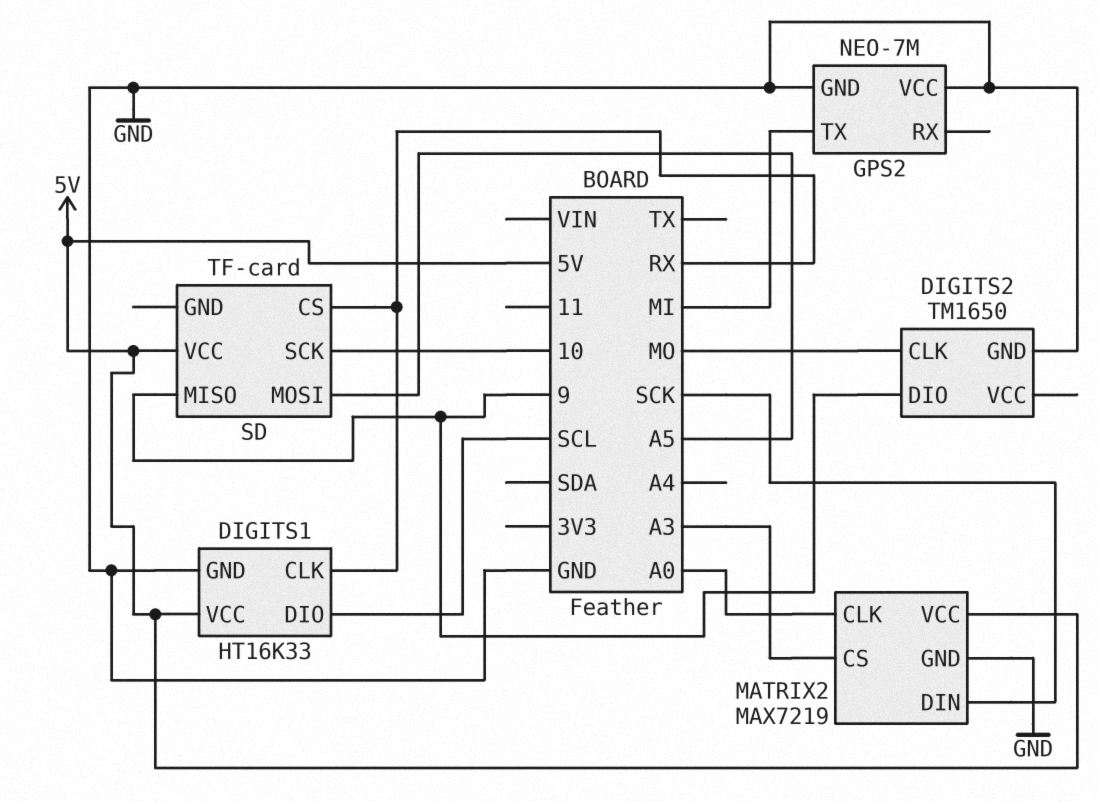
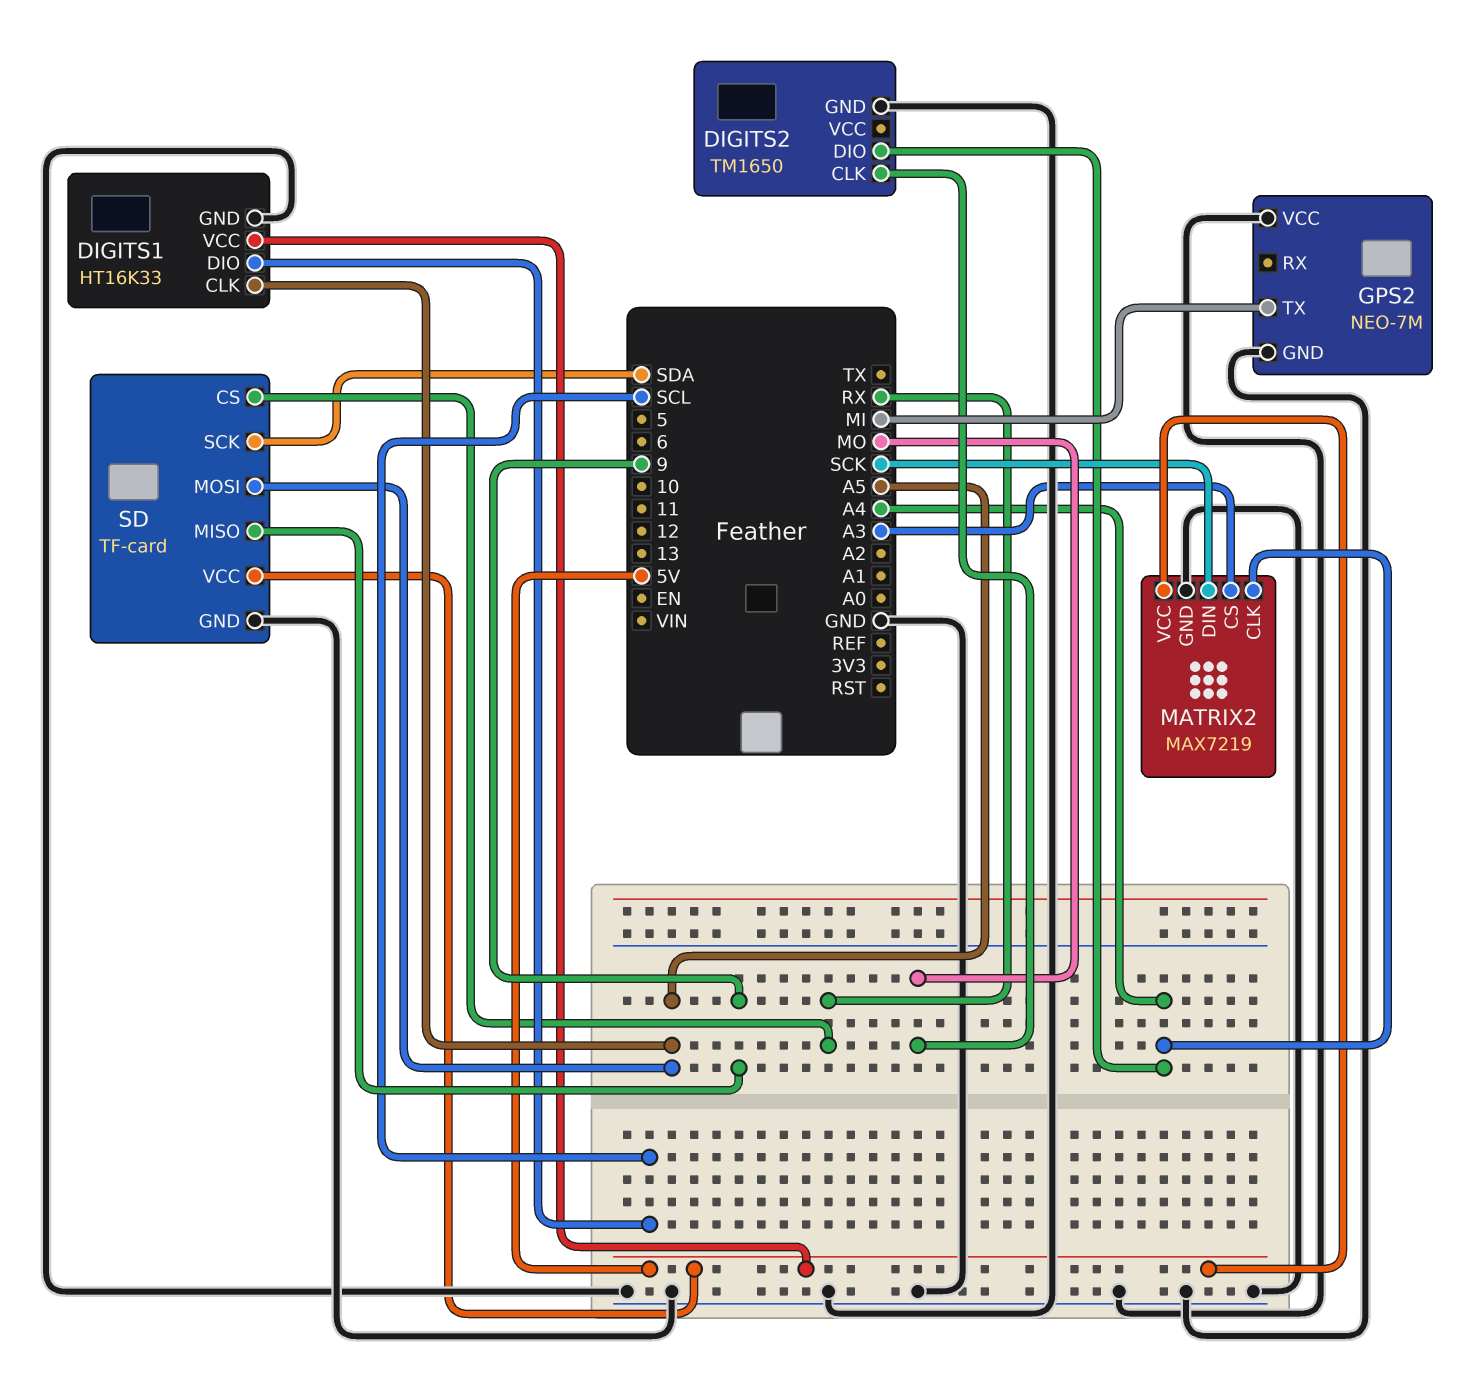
DIGITS1 pin CLK: RX -> A5
DIGITS2 pin DIO: 9 -> A4
MATRIX2 pin CLK: A0 -> A4
SD pin GND: none -> GND
SD pin SCK: 10 -> SDA

